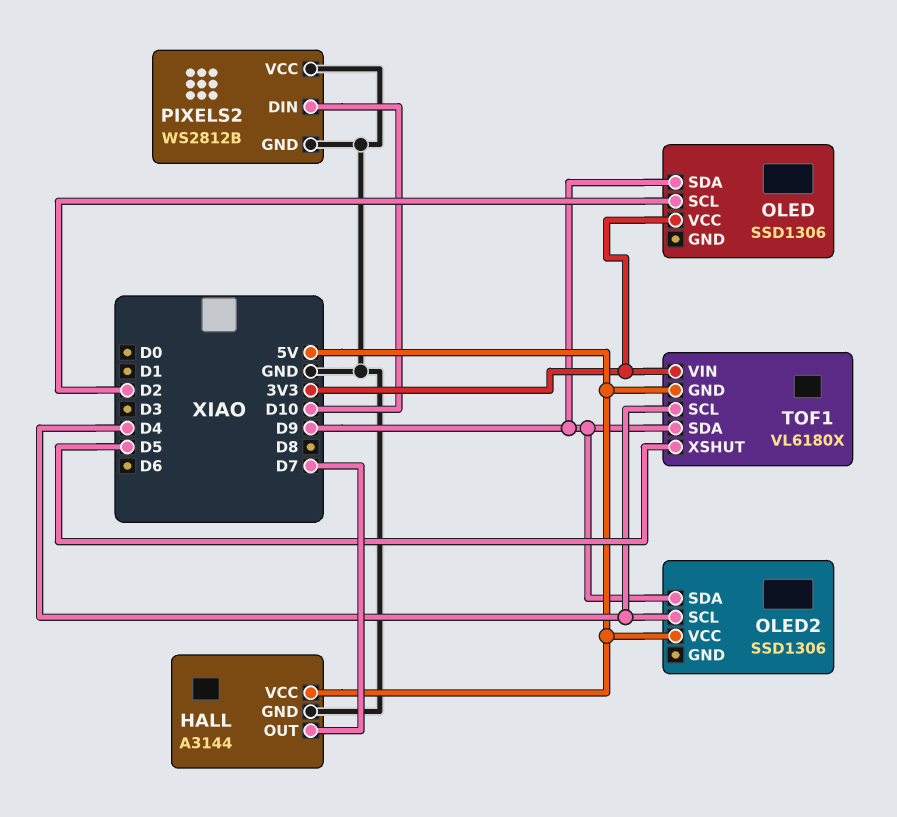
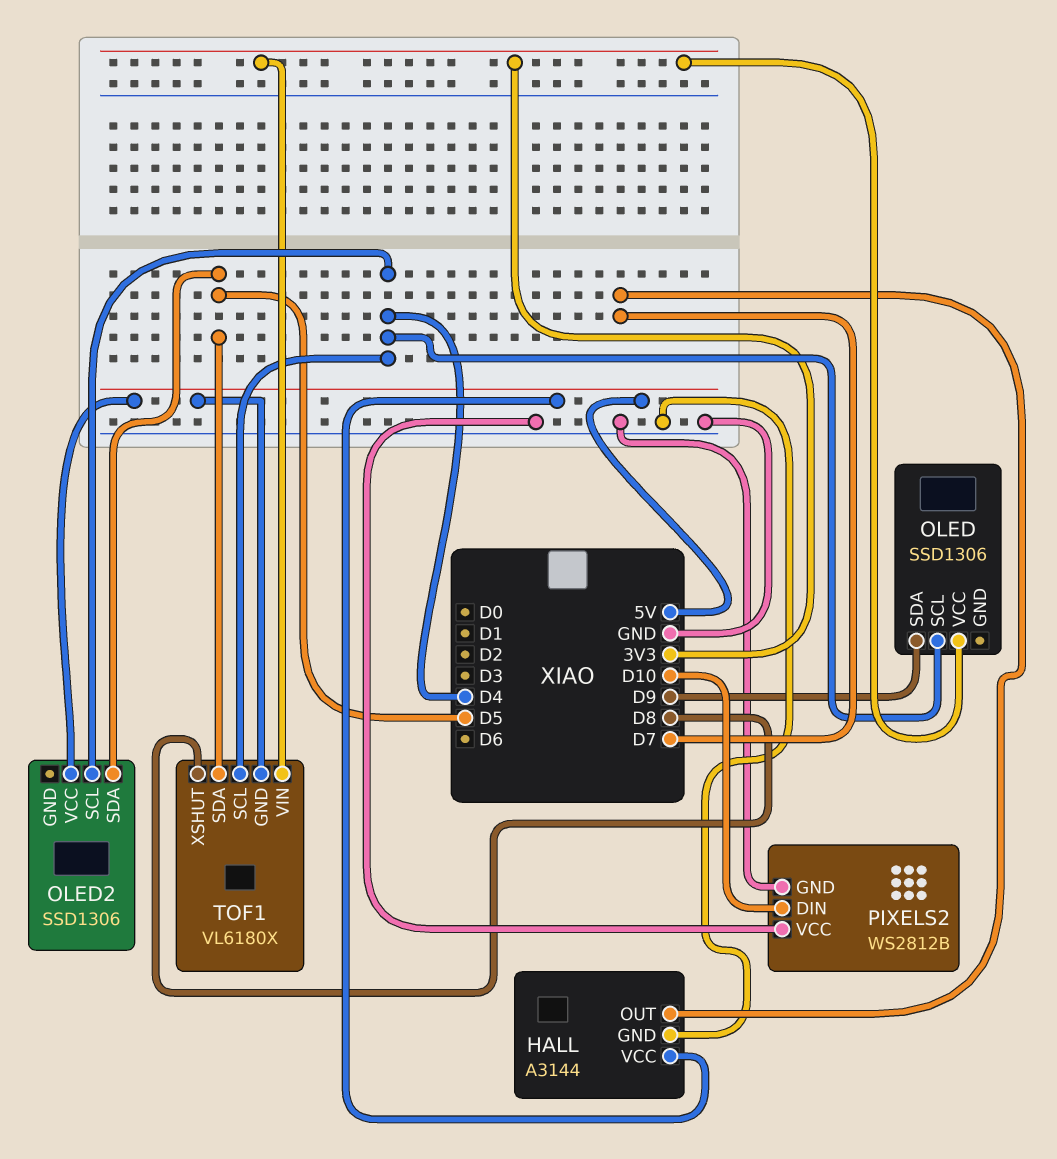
OLED pin SCL: D2 -> D4
OLED2 pin SDA: D9 -> D5
TOF1 pin SDA: D9 -> D5
TOF1 pin XSHUT: D5 -> D8

